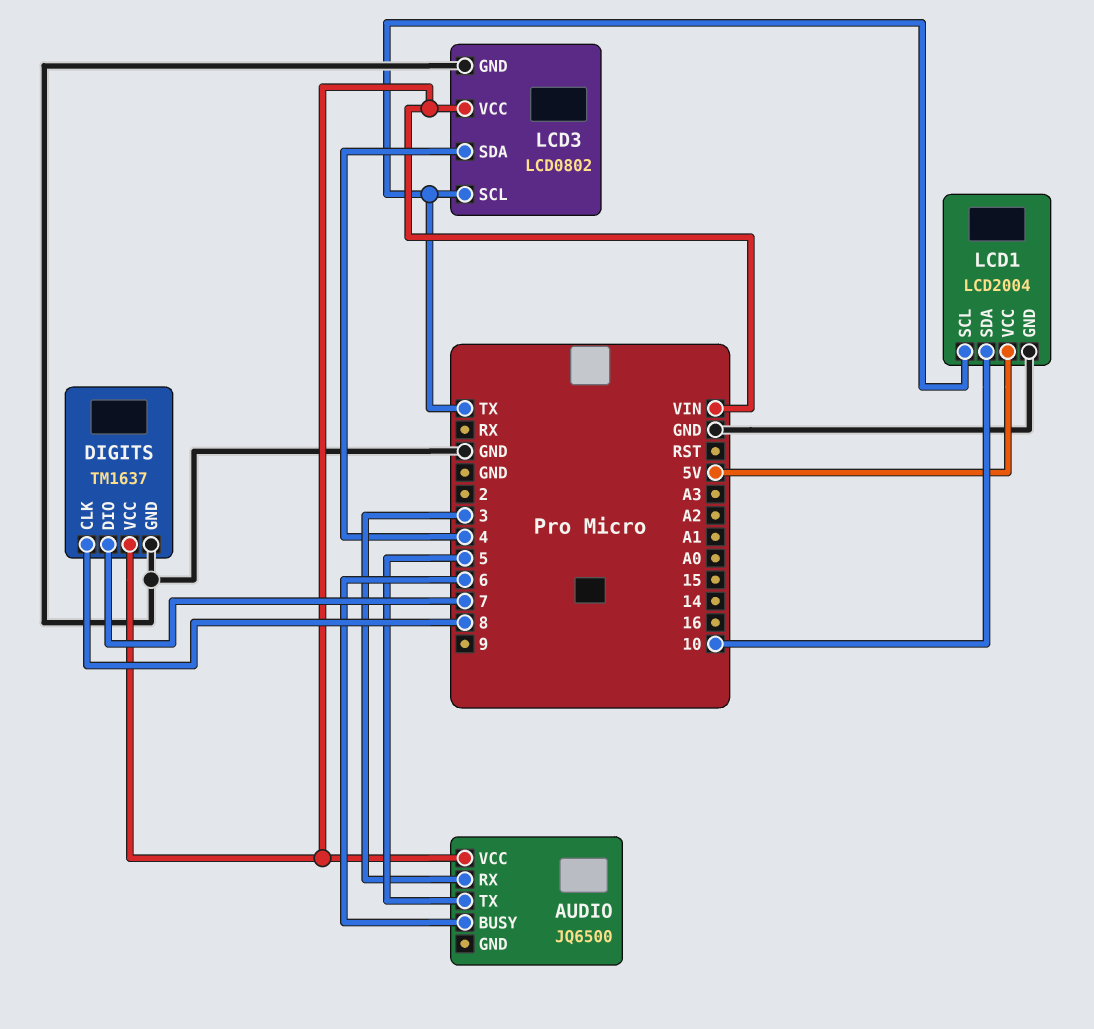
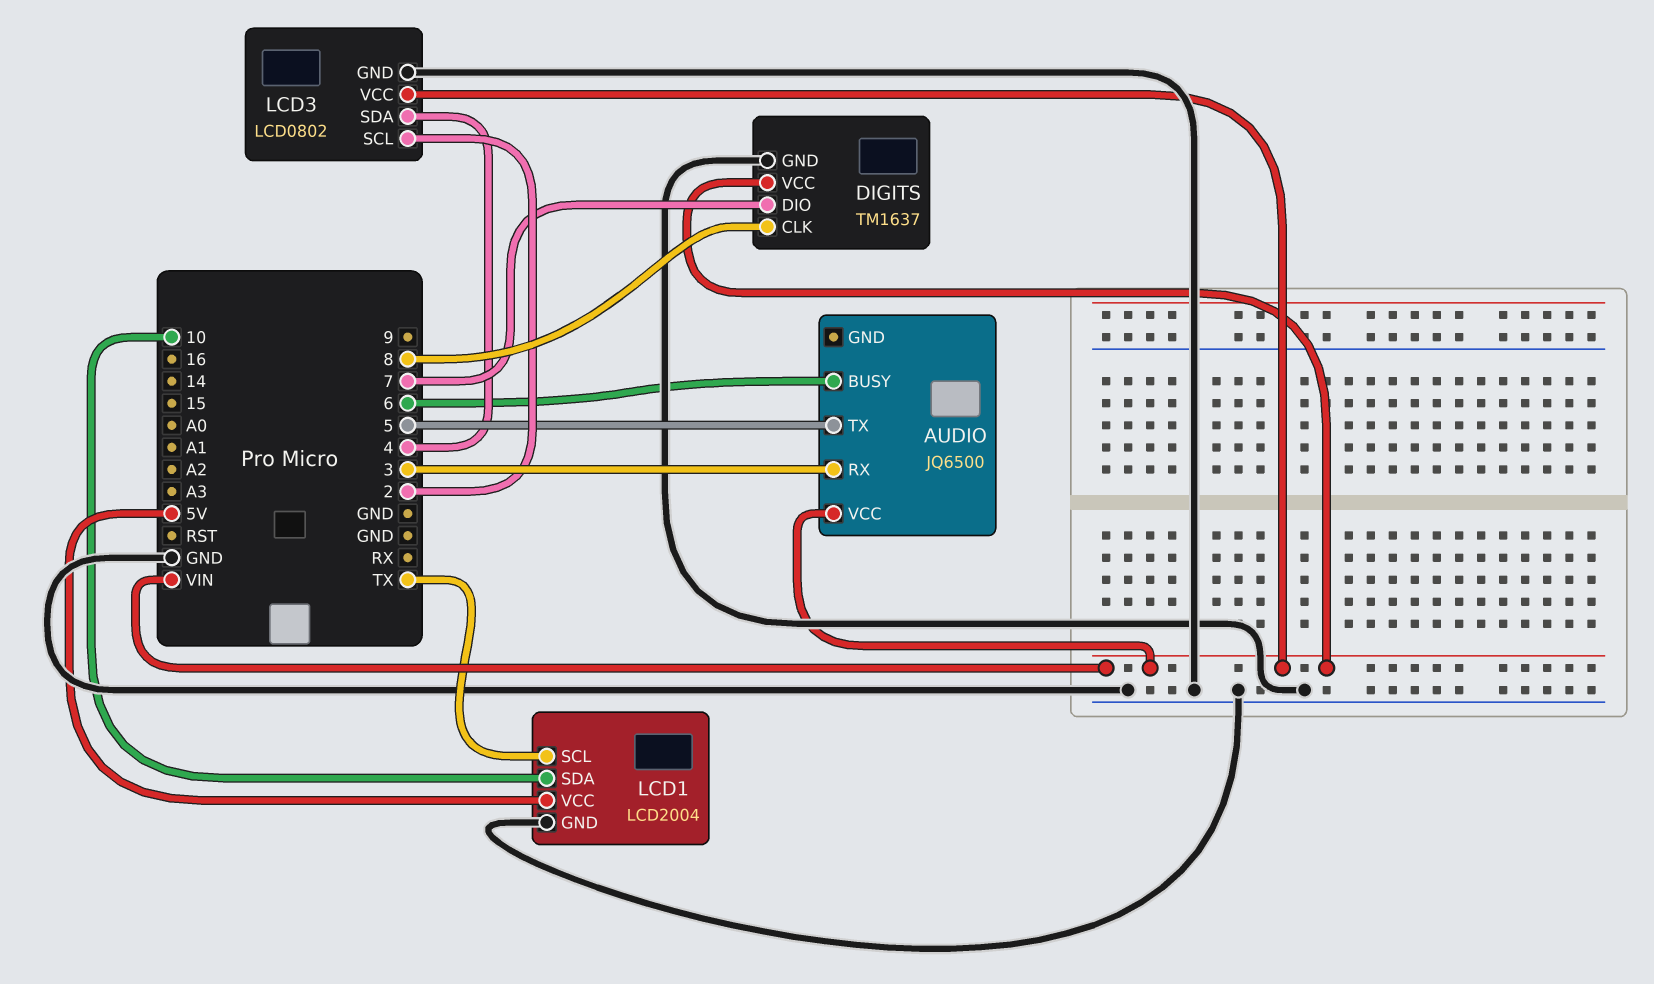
LCD3 pin SCL: TX -> 2

